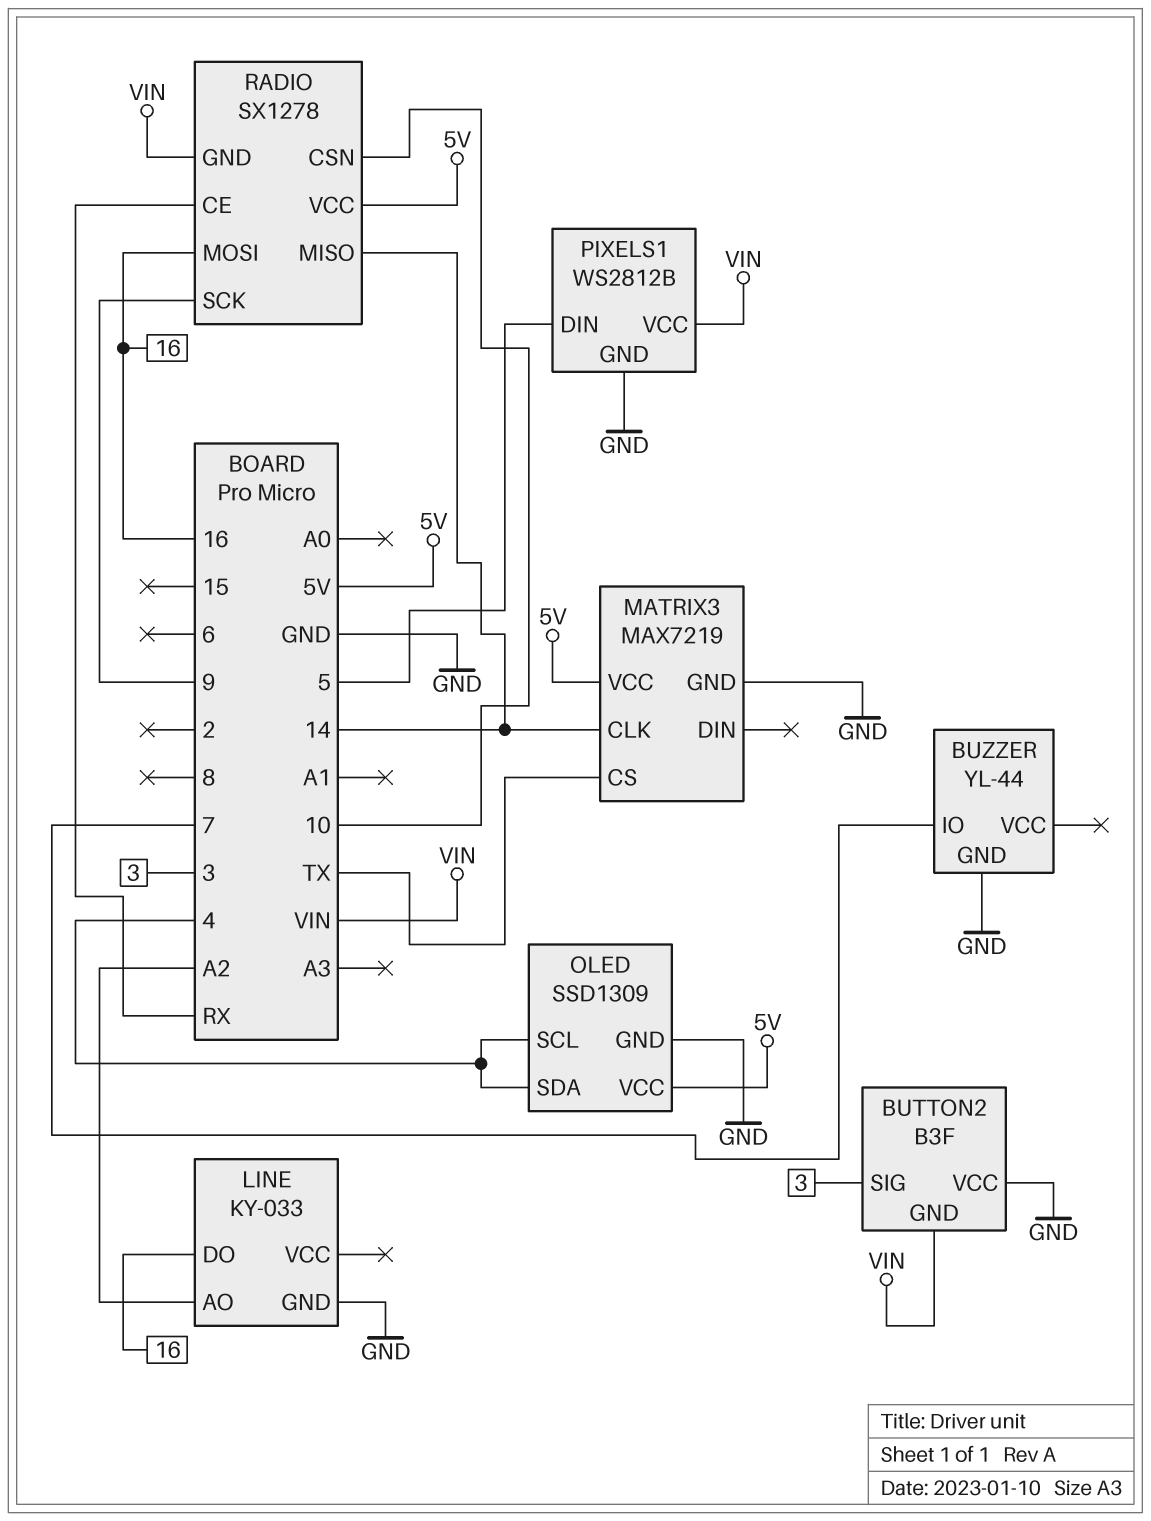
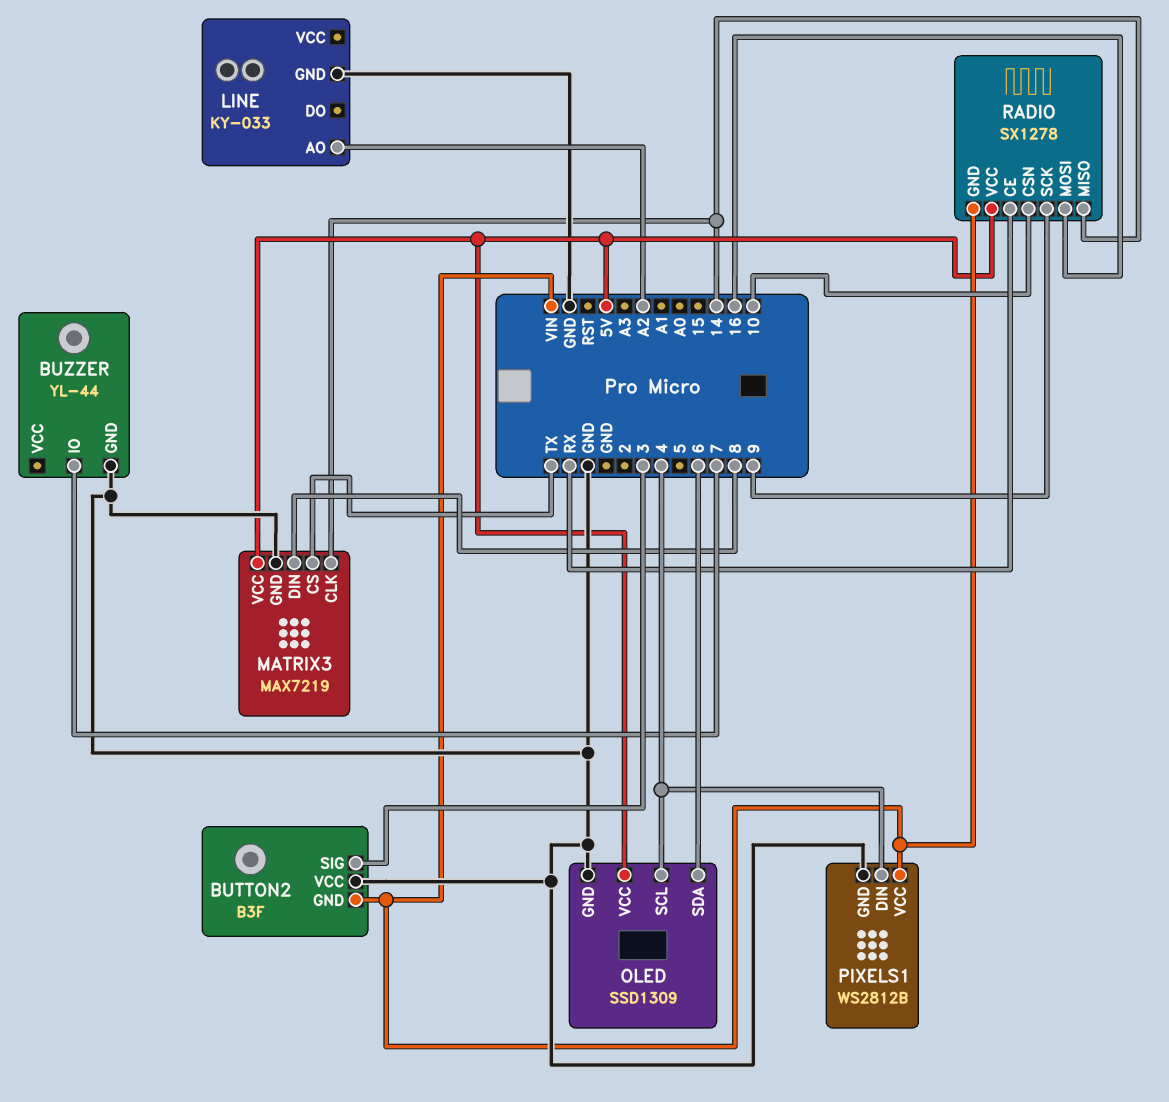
LINE pin DO: 16 -> none
MATRIX3 pin DIN: none -> 8
OLED pin SDA: 4 -> 6
PIXELS1 pin DIN: 5 -> 4

